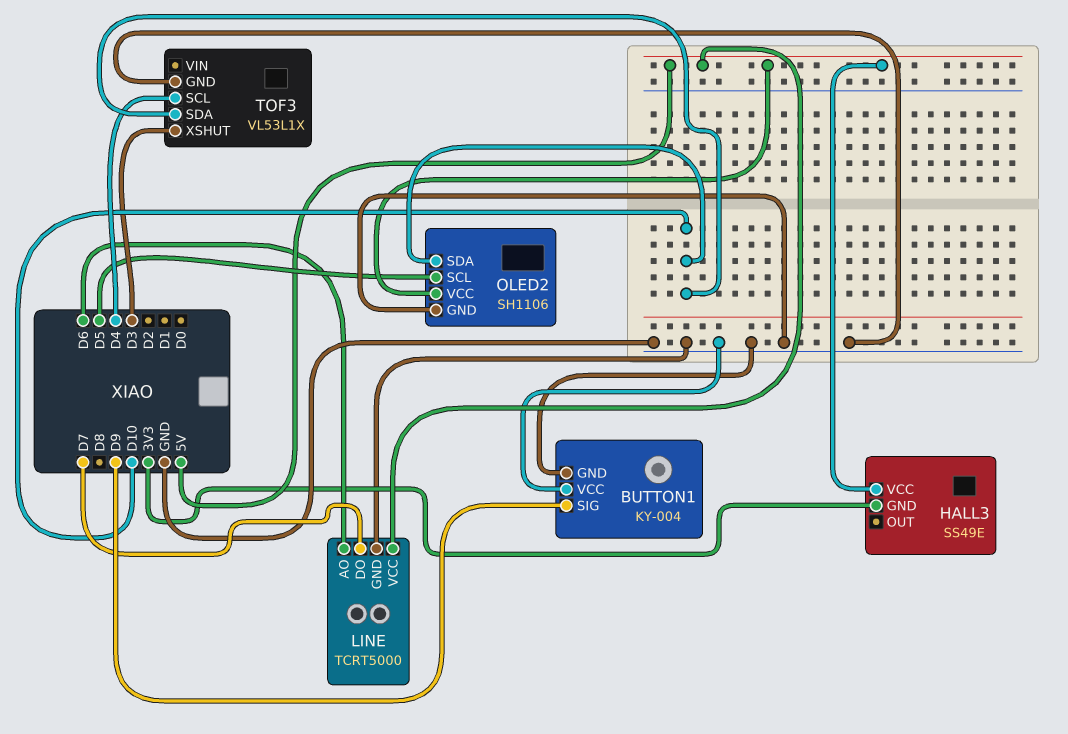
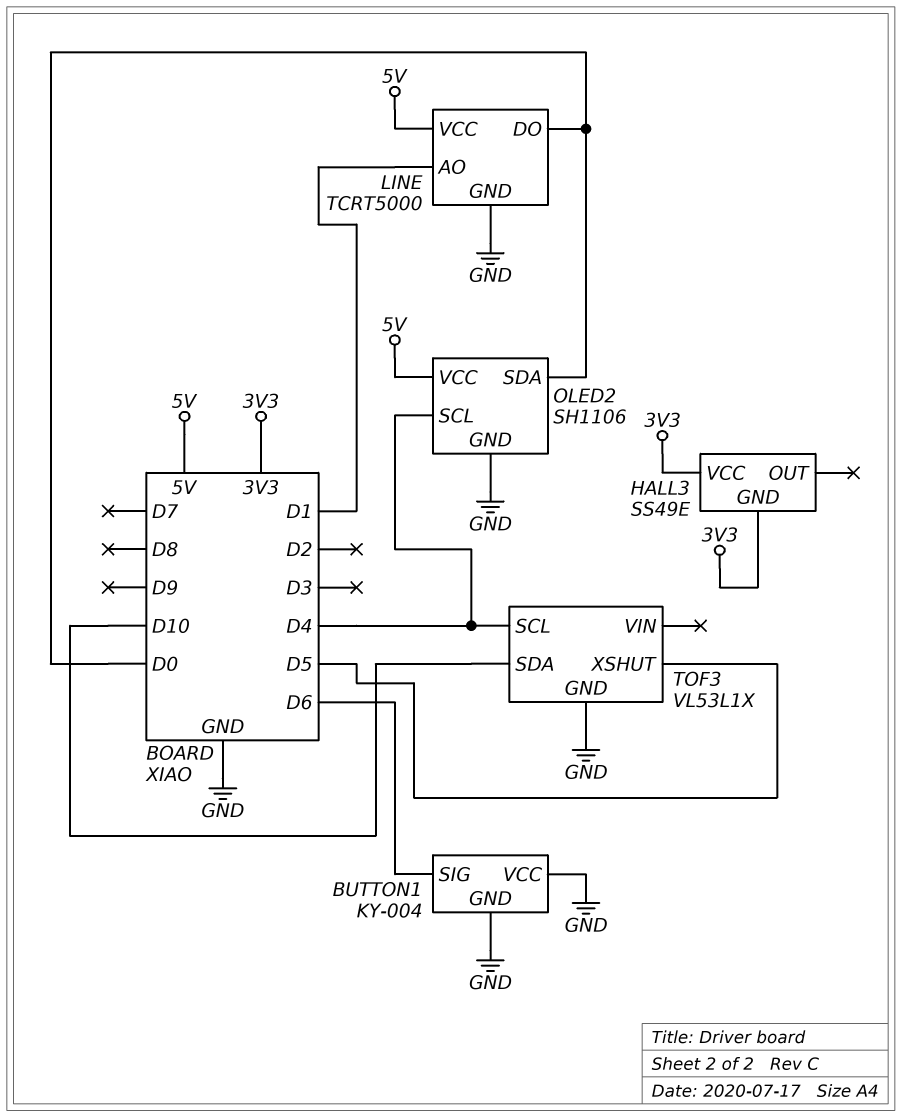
BUTTON1 pin SIG: D9 -> D6
HALL3 pin VCC: 5V -> 3V3
LINE pin AO: D6 -> D1
LINE pin DO: D7 -> D0
OLED2 pin SCL: D5 -> D4
OLED2 pin SDA: D10 -> D0
TOF3 pin XSHUT: D3 -> D5

